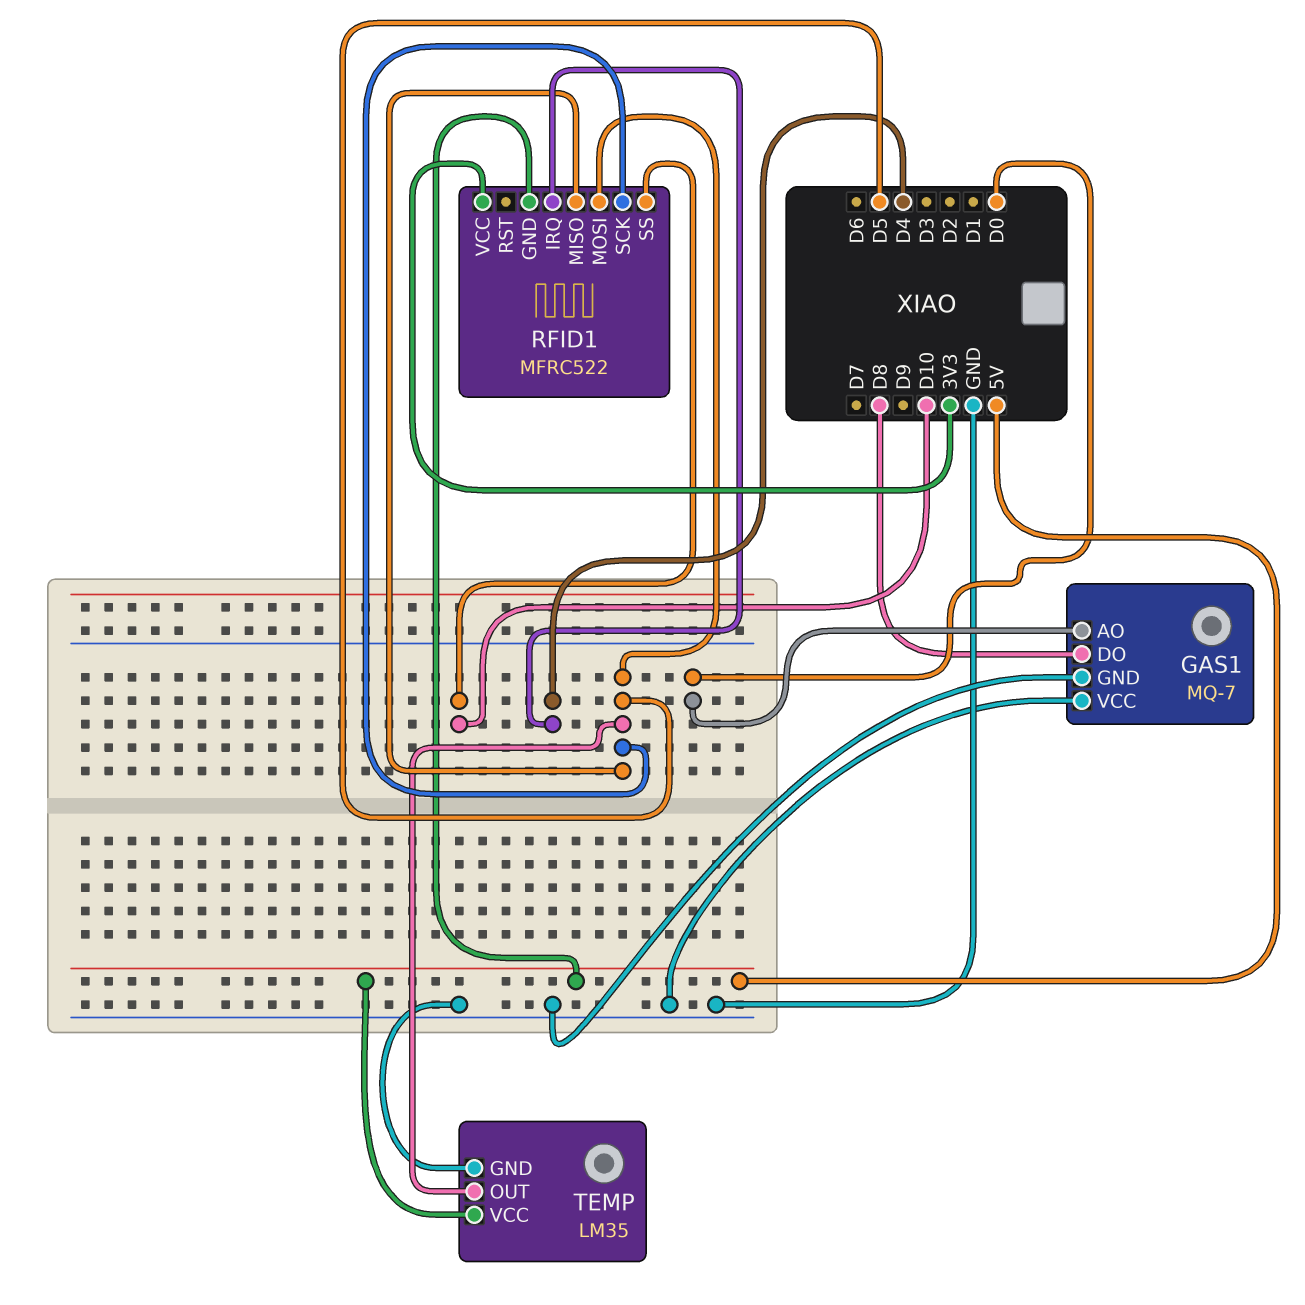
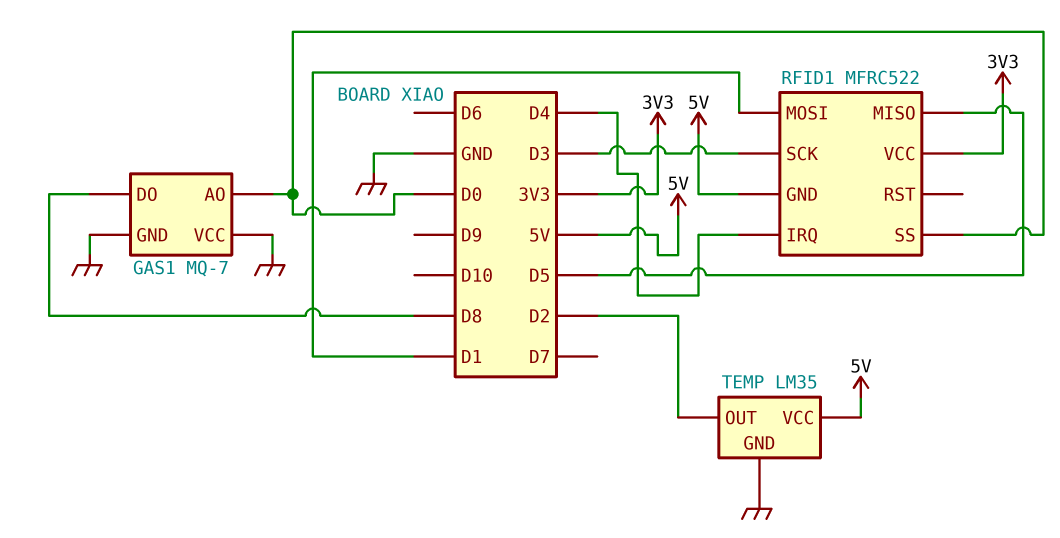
RFID1 pin MOSI: D5 -> D1
RFID1 pin SCK: D5 -> D3
RFID1 pin SS: D10 -> D0
TEMP pin OUT: D5 -> D2

